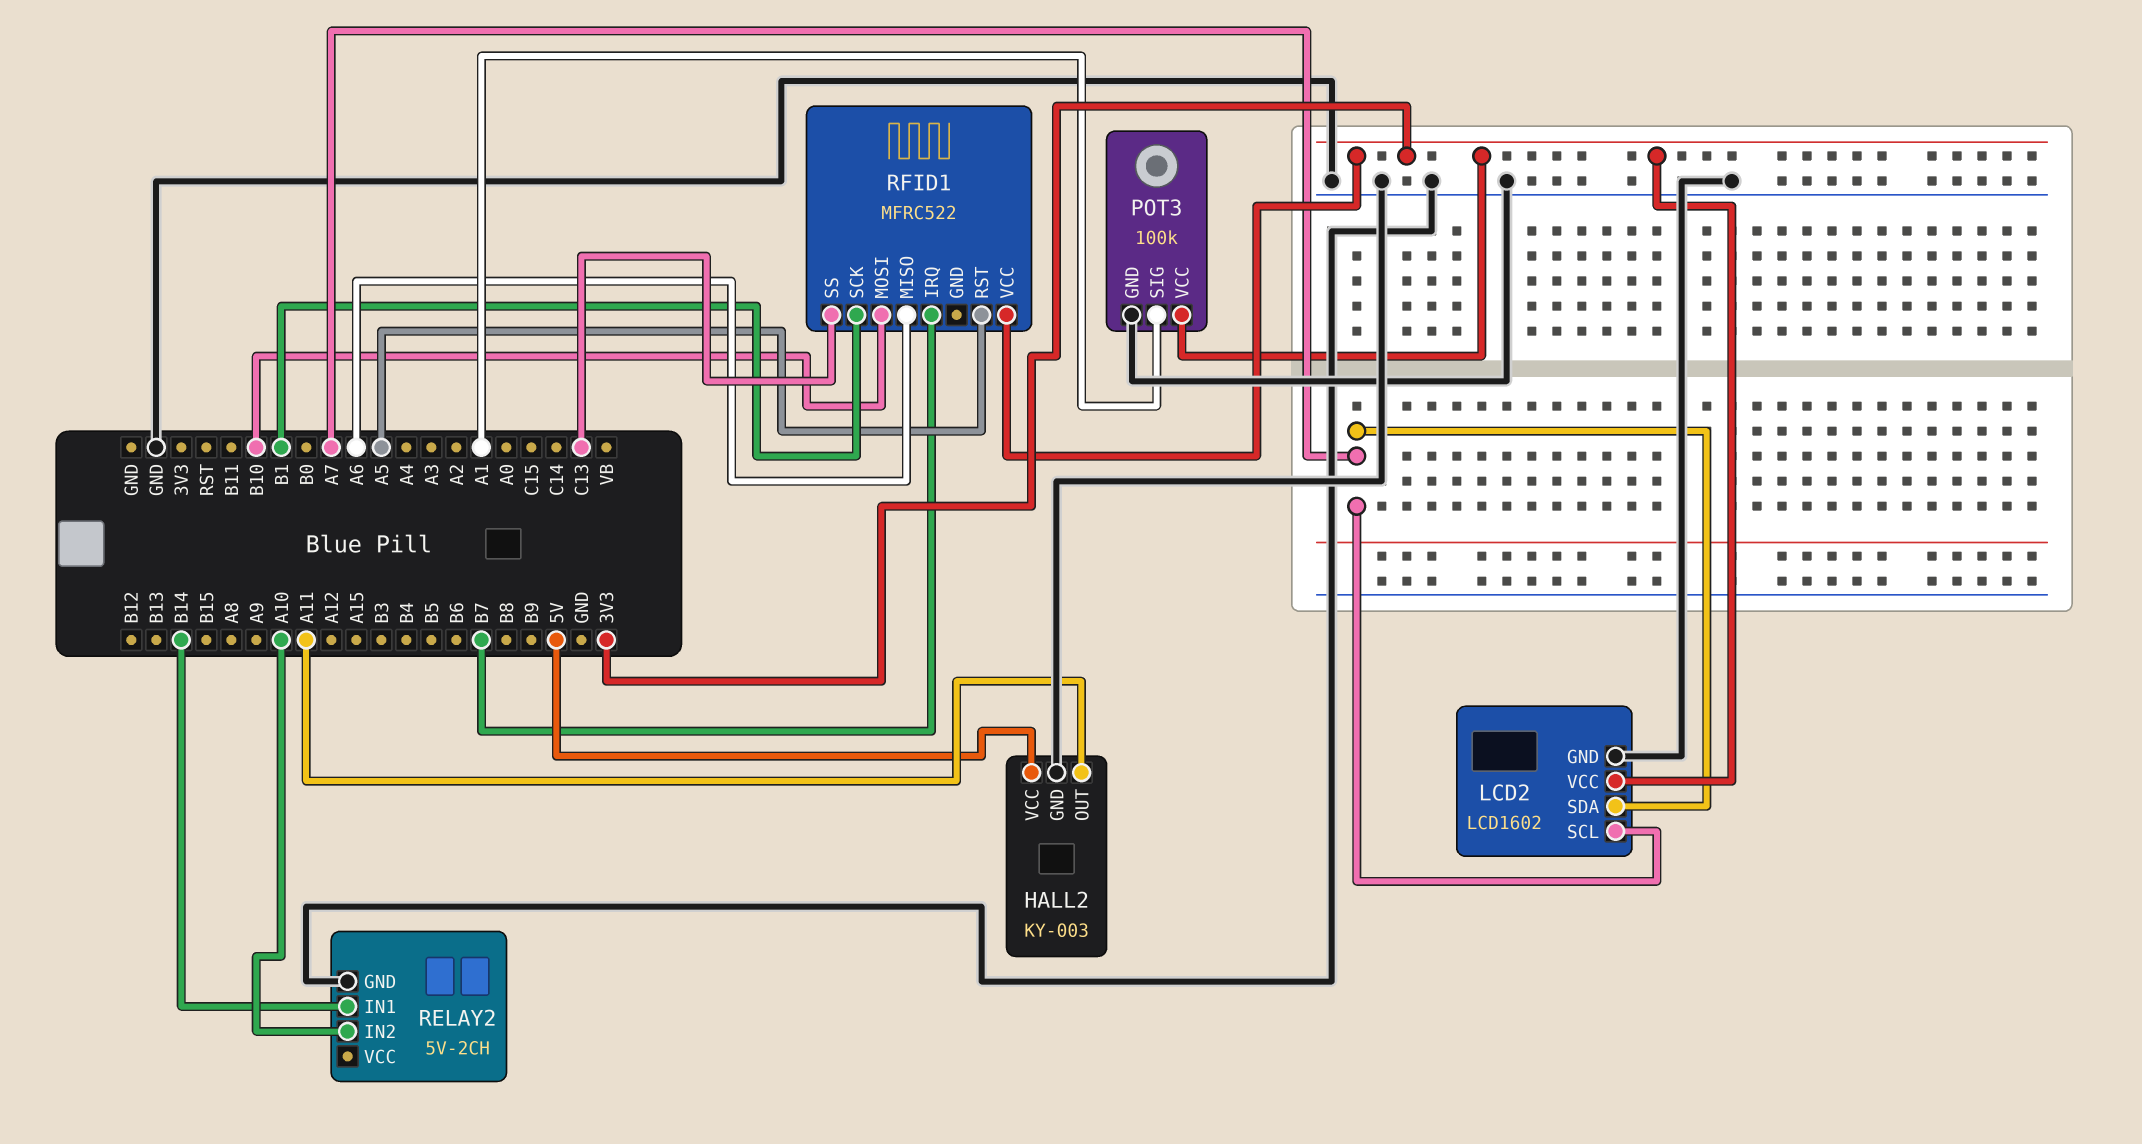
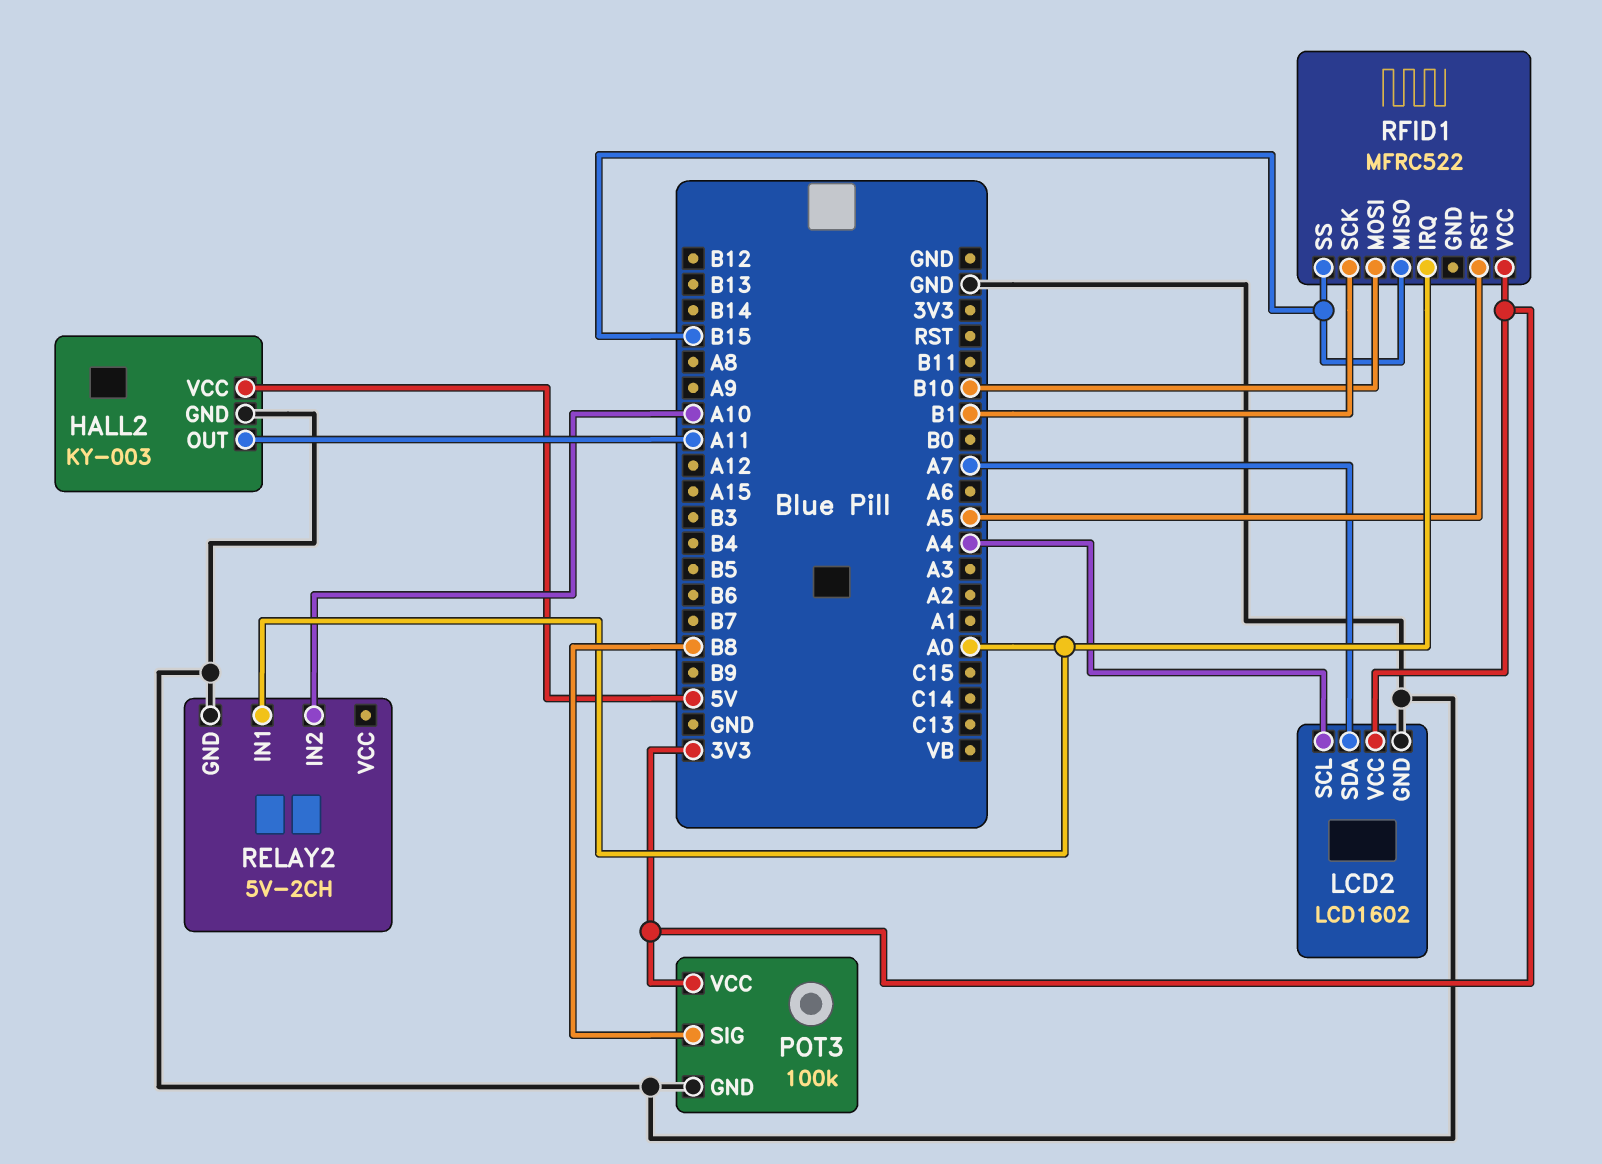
LCD2 pin SCL: A7 -> A4
POT3 pin SIG: A1 -> B8
RELAY2 pin IN1: B14 -> A0
RFID1 pin IRQ: B7 -> A0
RFID1 pin MISO: A6 -> B15
RFID1 pin SS: C13 -> B15

